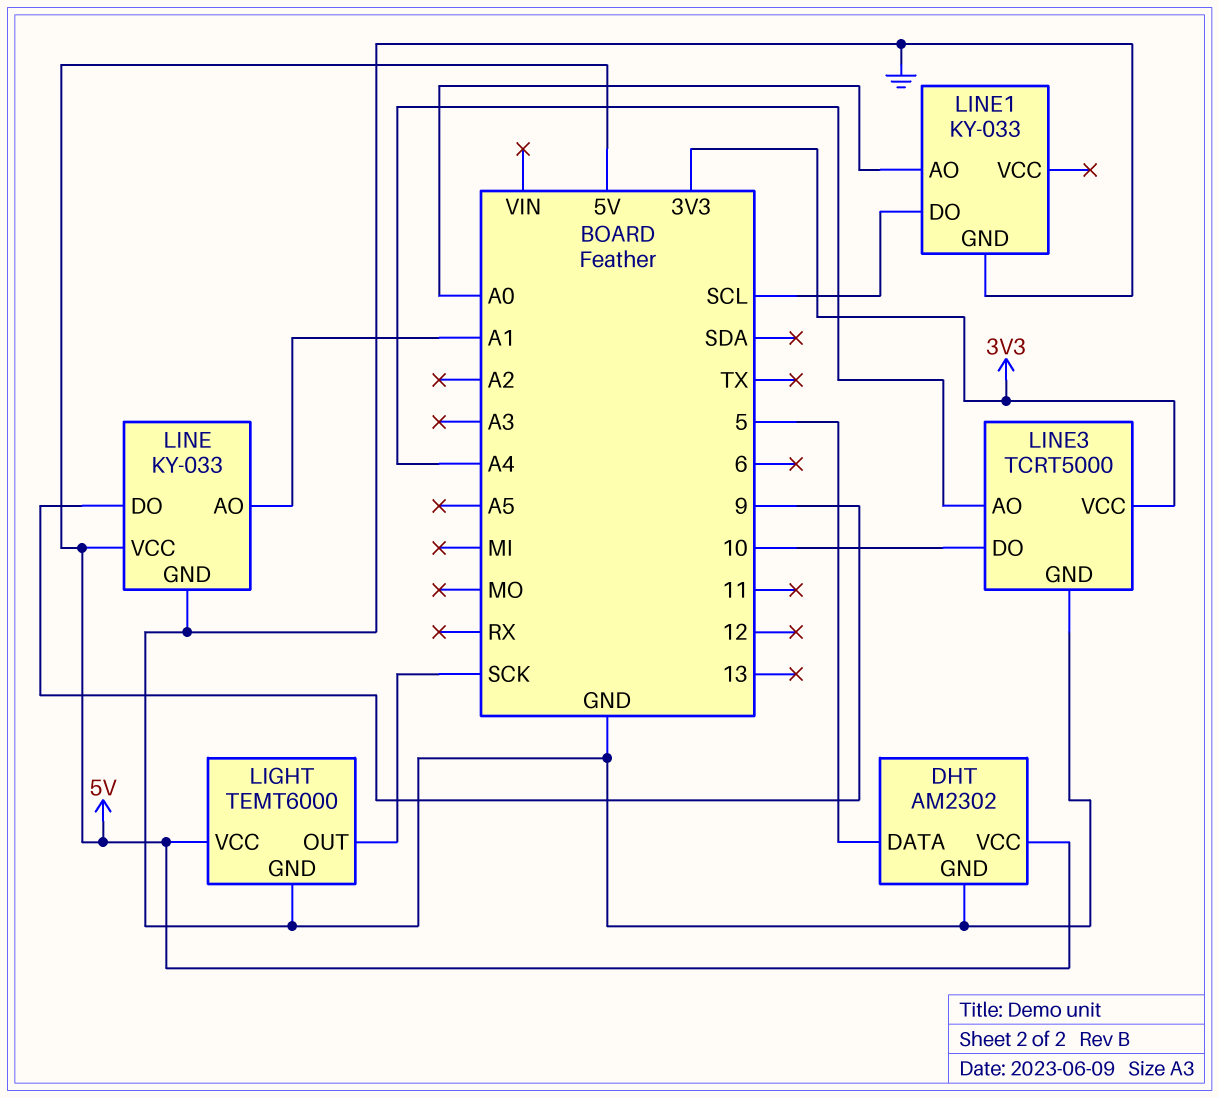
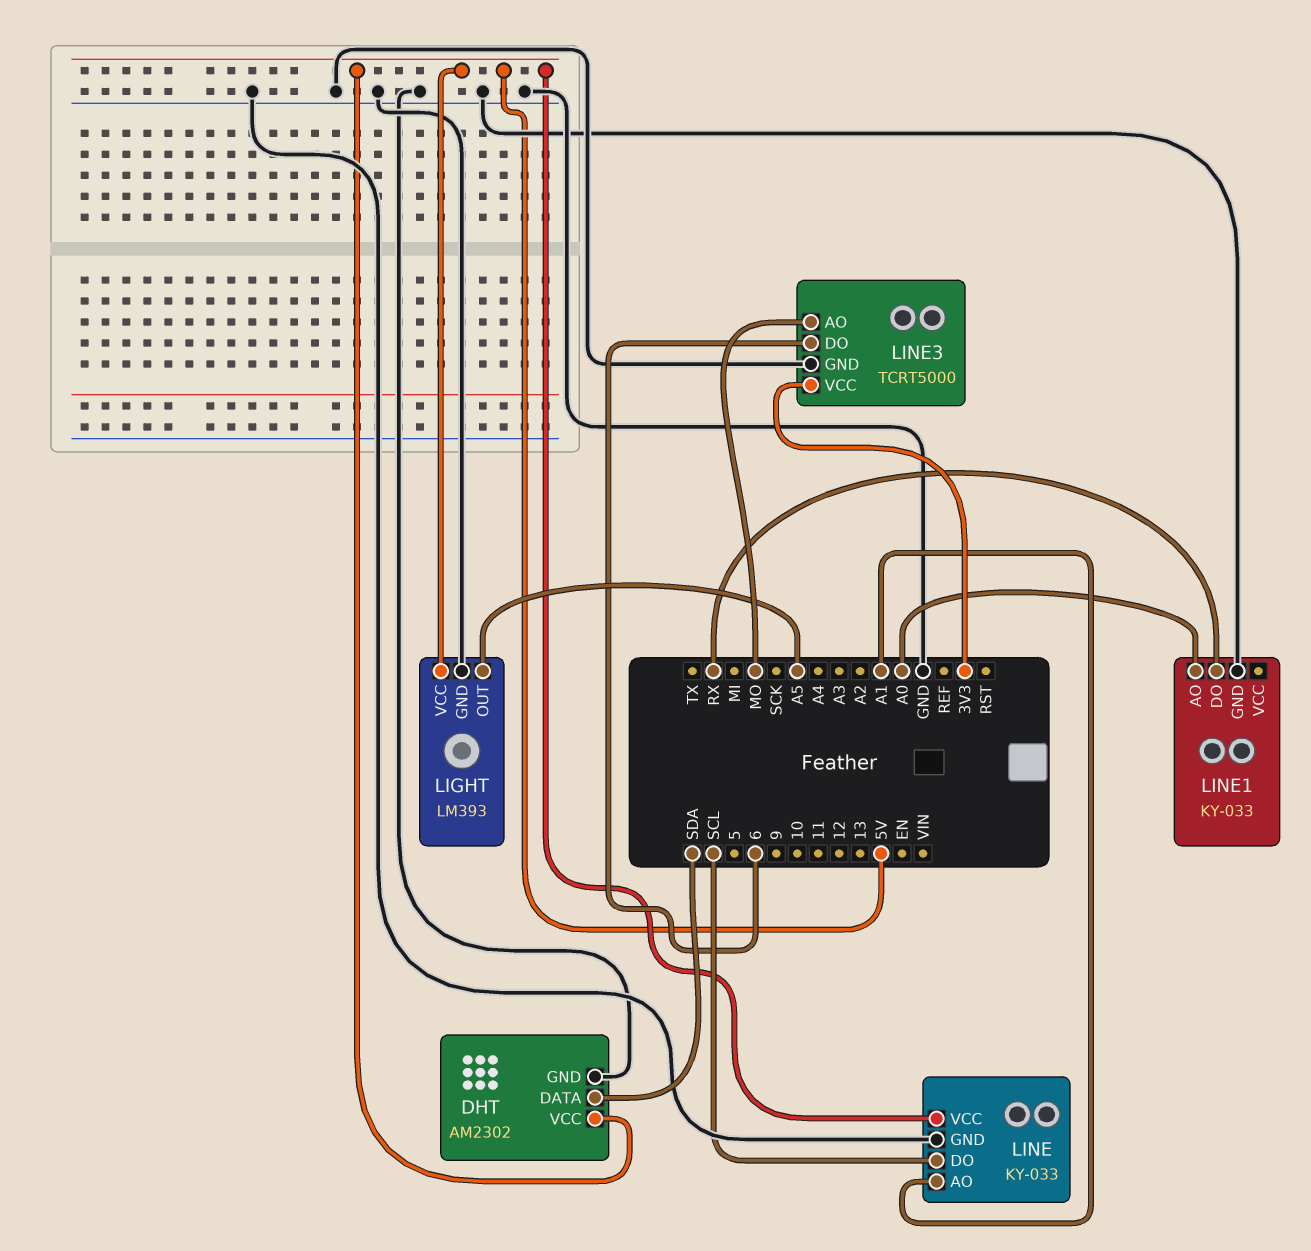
DHT pin DATA: 5 -> SDA
LIGHT: TEMT6000 -> LM393
LIGHT pin OUT: SCK -> A5
LINE pin DO: 9 -> SCL
LINE1 pin DO: SCL -> RX
LINE3 pin AO: A4 -> MO
LINE3 pin DO: 10 -> 6

